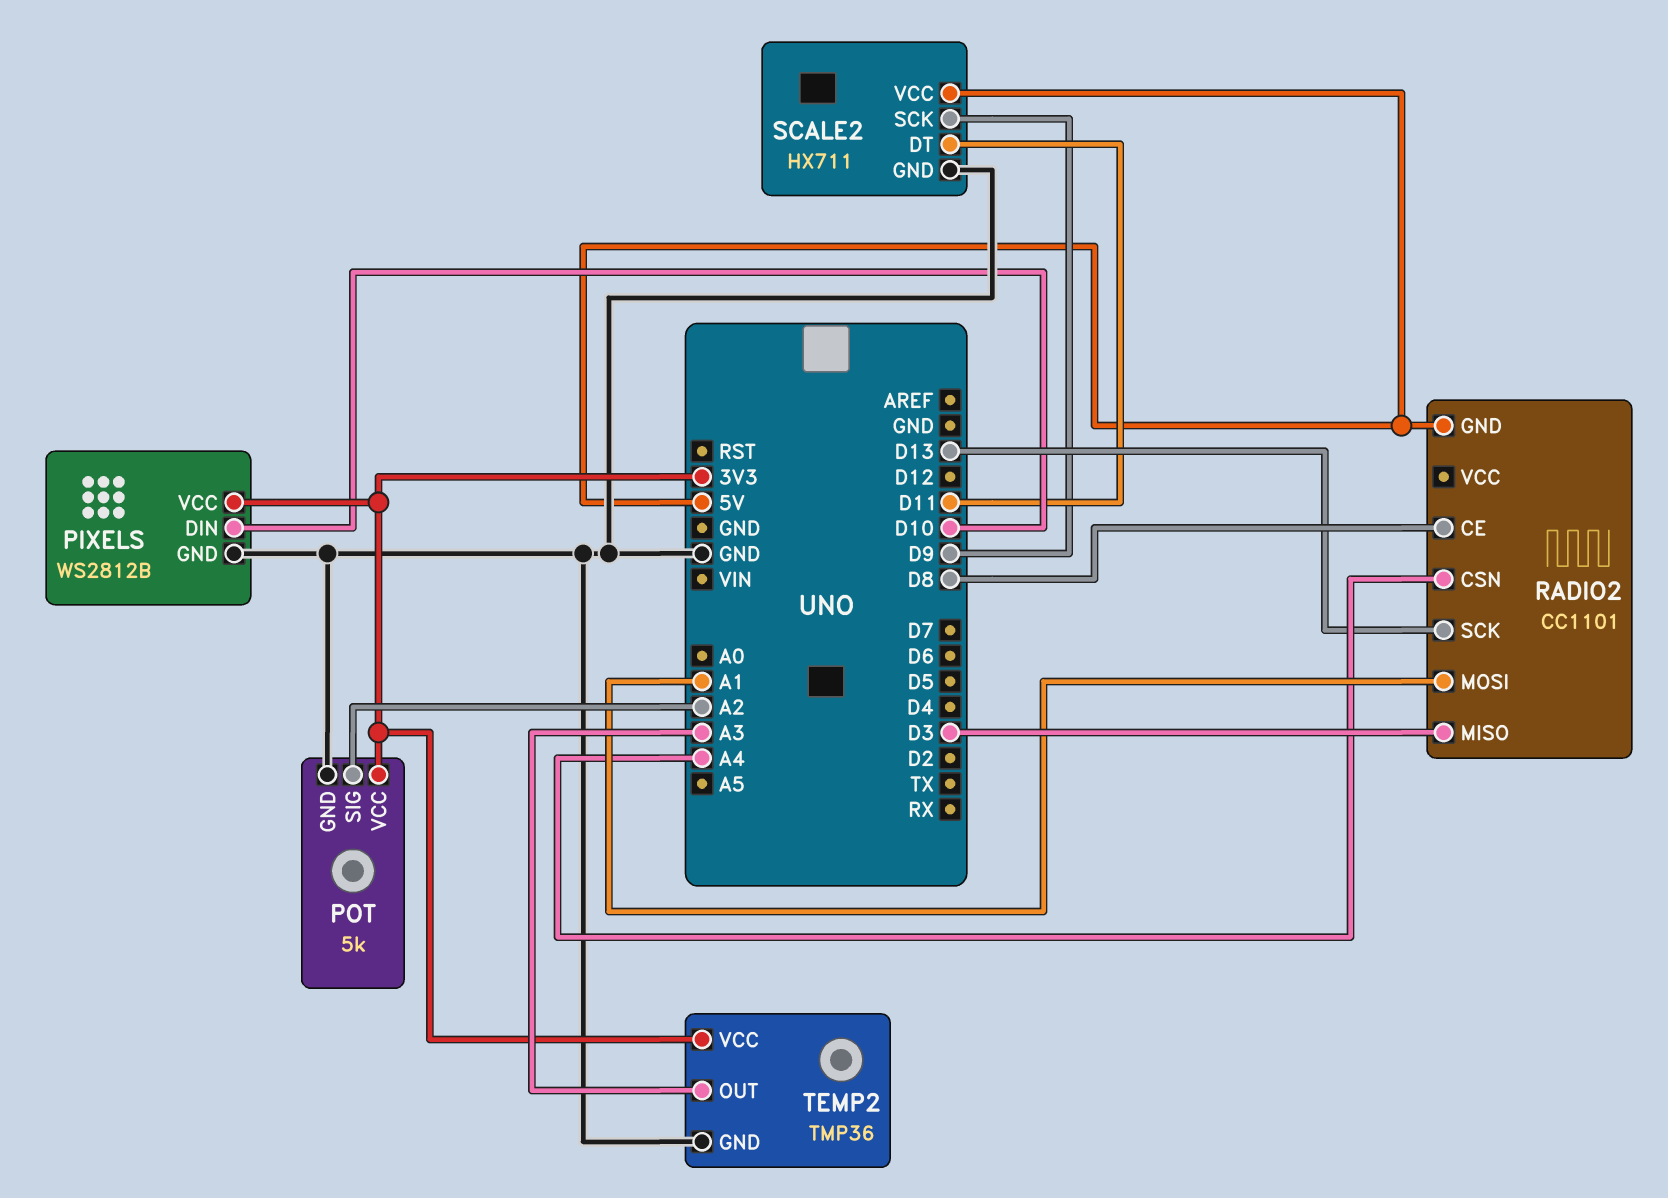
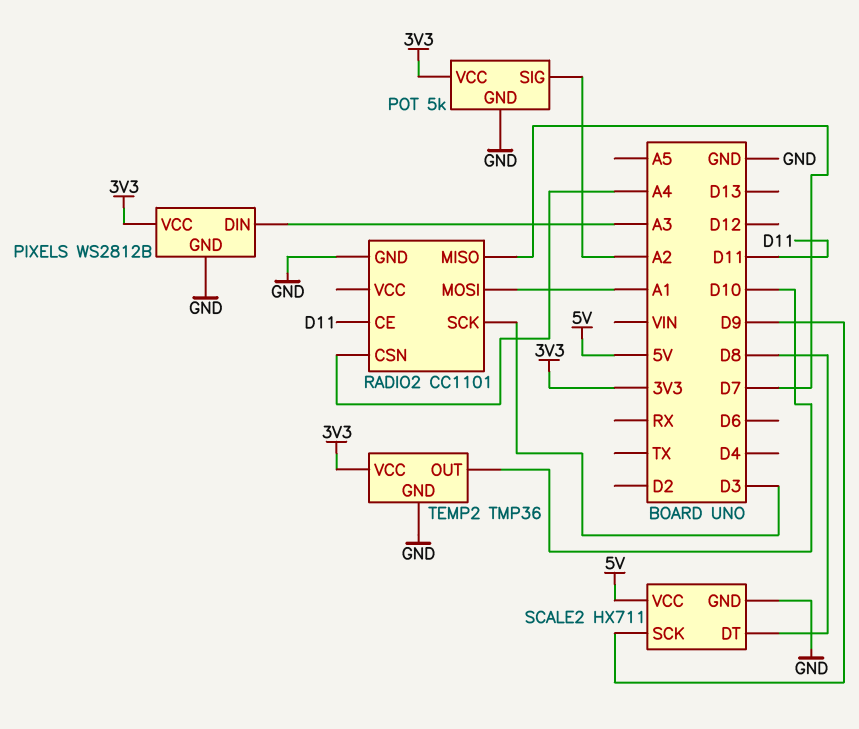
PIXELS pin DIN: D10 -> A3
RADIO2 pin CE: D8 -> D11
RADIO2 pin GND: 5V -> GND
RADIO2 pin MISO: D3 -> D7
RADIO2 pin SCK: D13 -> D3
SCALE2 pin DT: D11 -> D8
TEMP2 pin OUT: A3 -> D10

